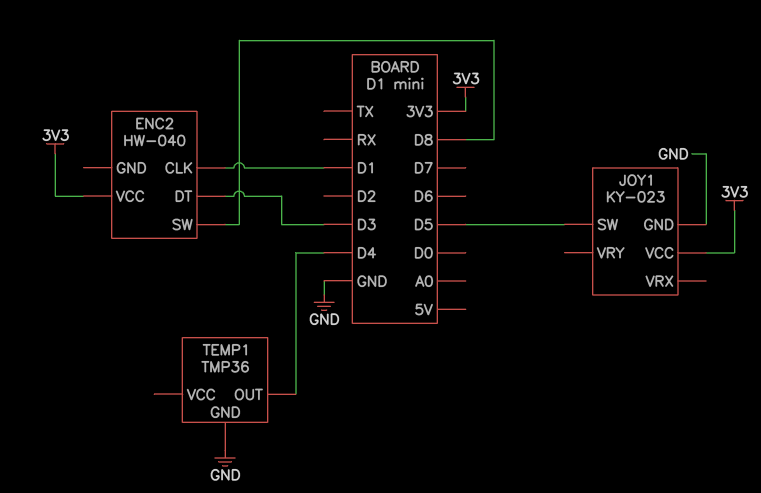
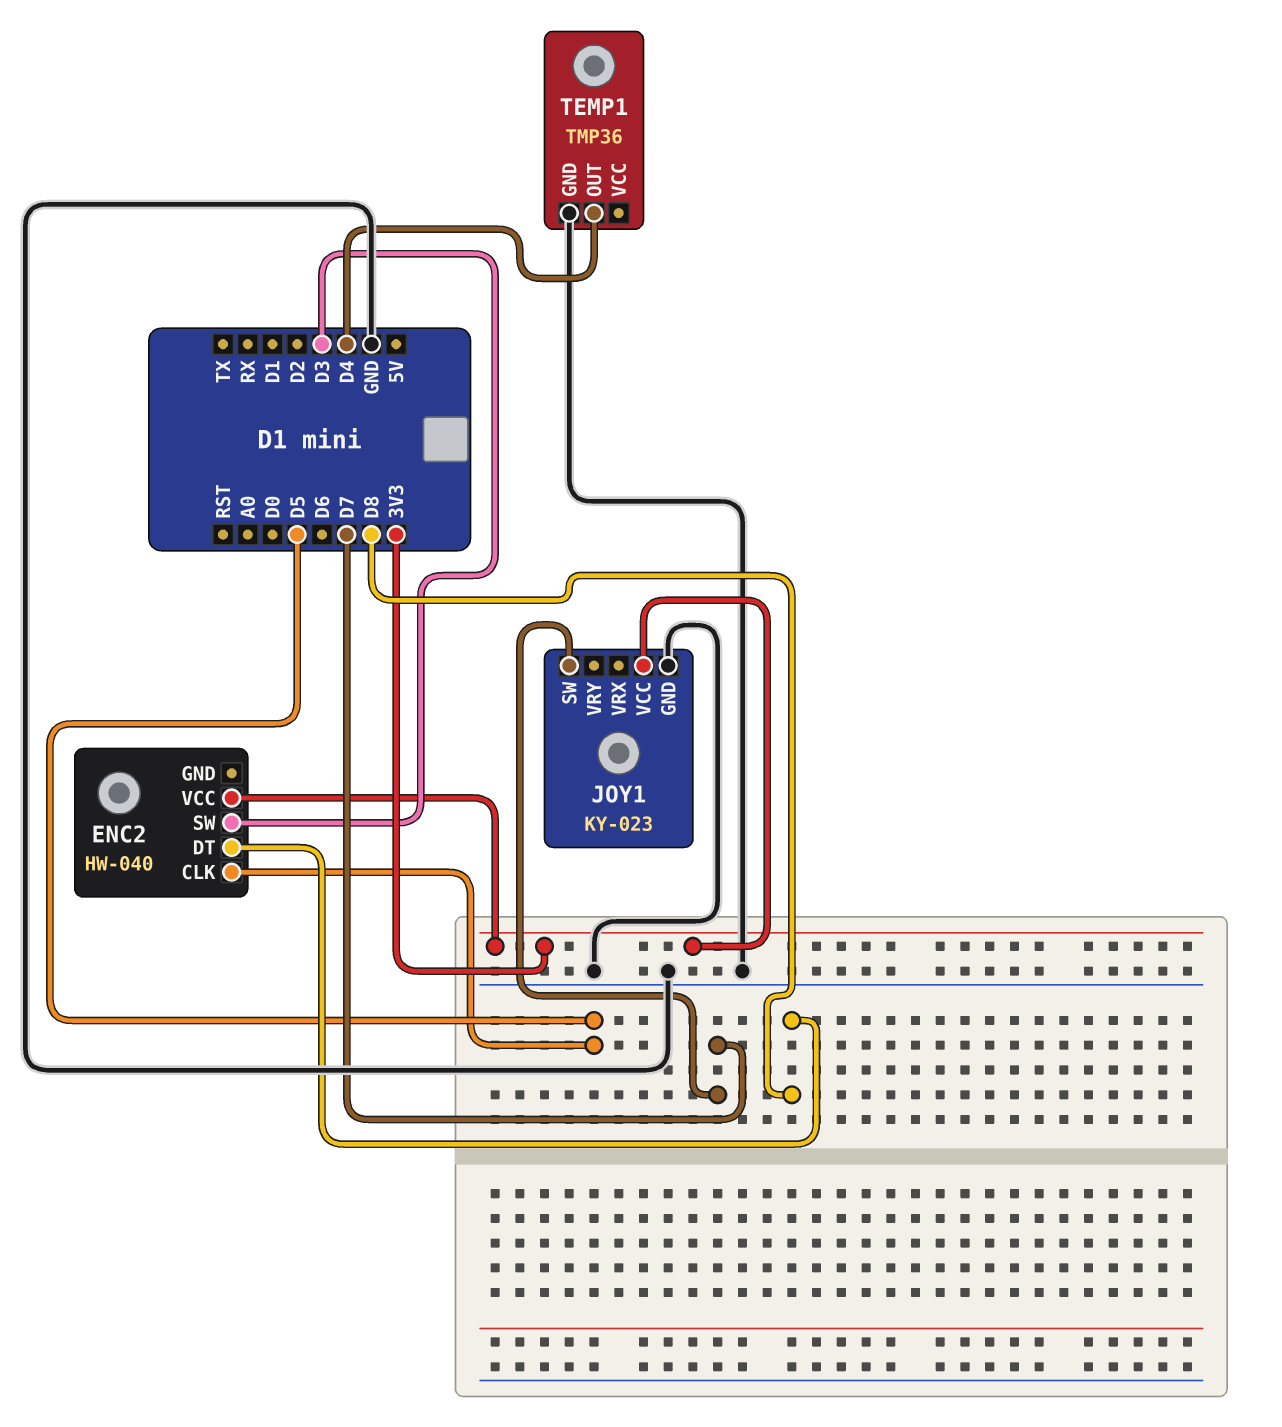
ENC2 pin CLK: D1 -> D5
ENC2 pin DT: D3 -> D8
ENC2 pin SW: D8 -> D3
JOY1 pin SW: D5 -> D7

